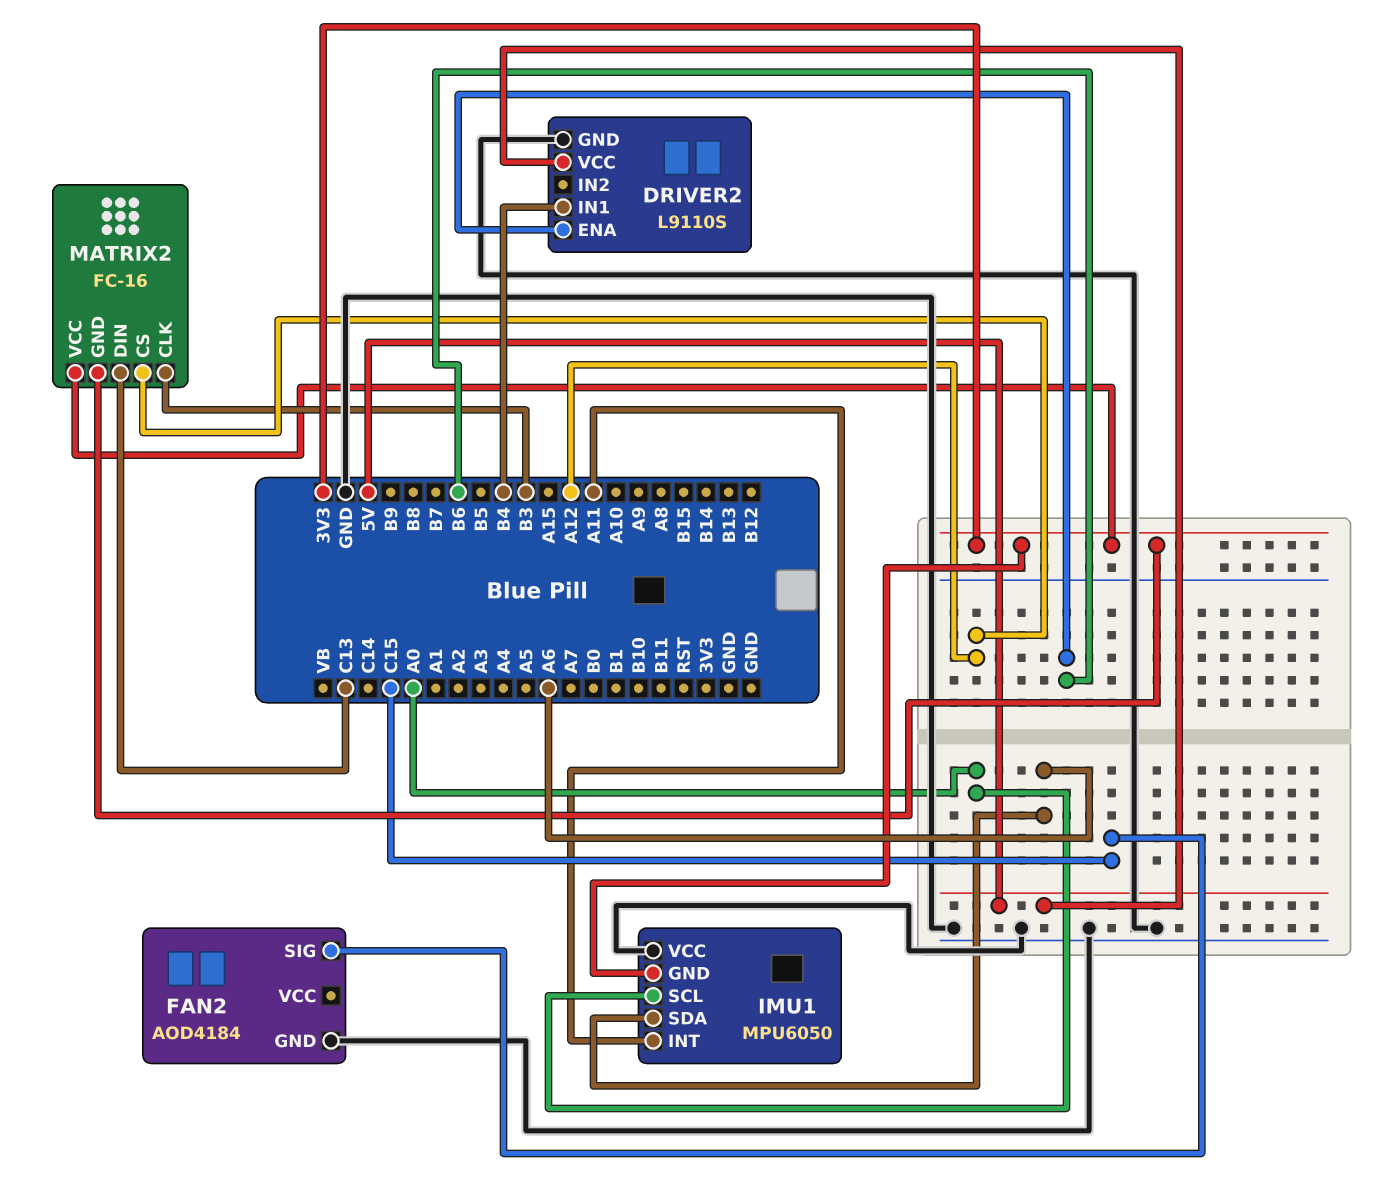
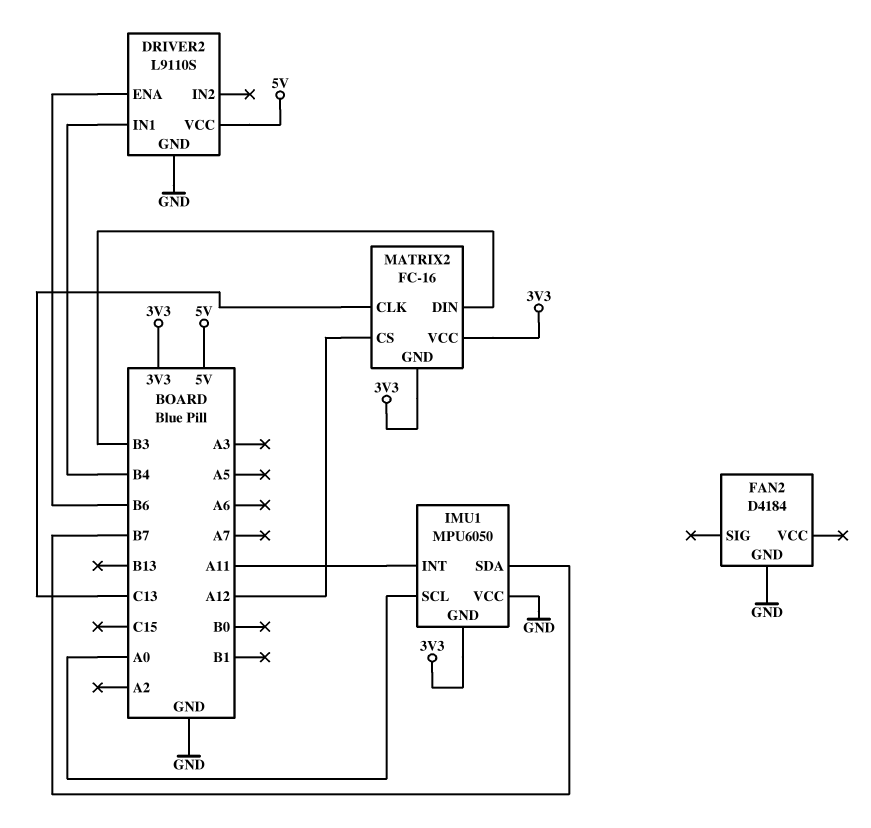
FAN2: AOD4184 -> D4184
FAN2 pin SIG: C15 -> none
IMU1 pin SDA: A6 -> B7
MATRIX2 pin CLK: B3 -> C13
MATRIX2 pin DIN: C13 -> B3

